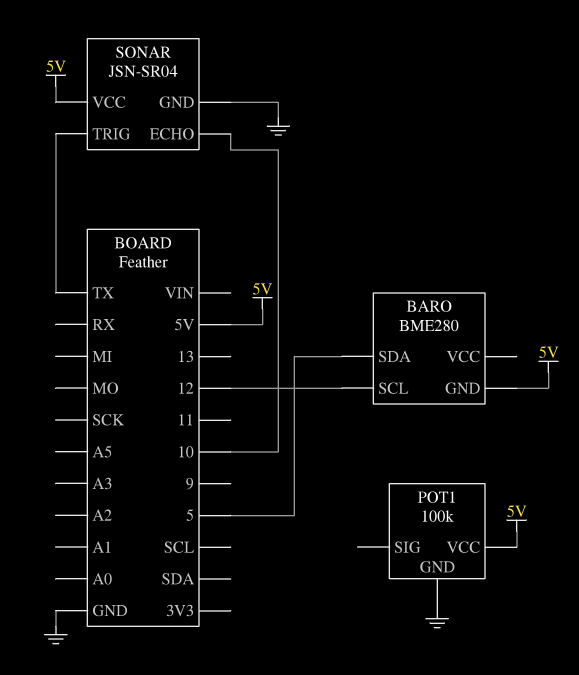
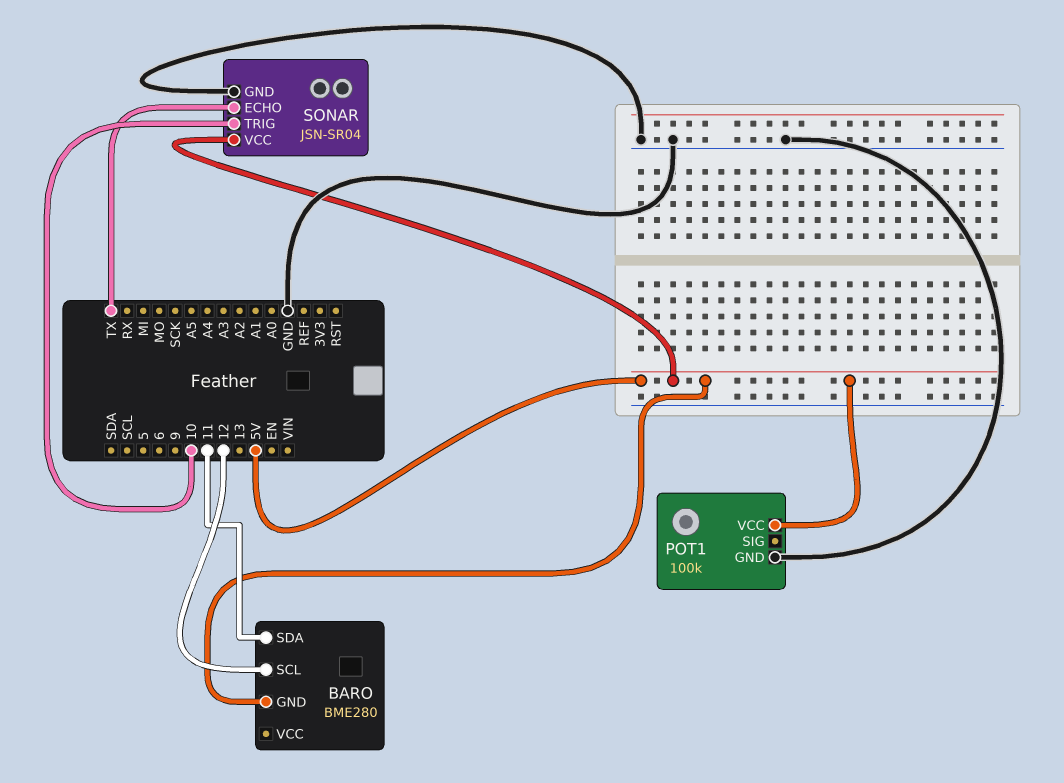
BARO pin SDA: 5 -> 11
SONAR pin ECHO: 10 -> TX
SONAR pin TRIG: TX -> 10

